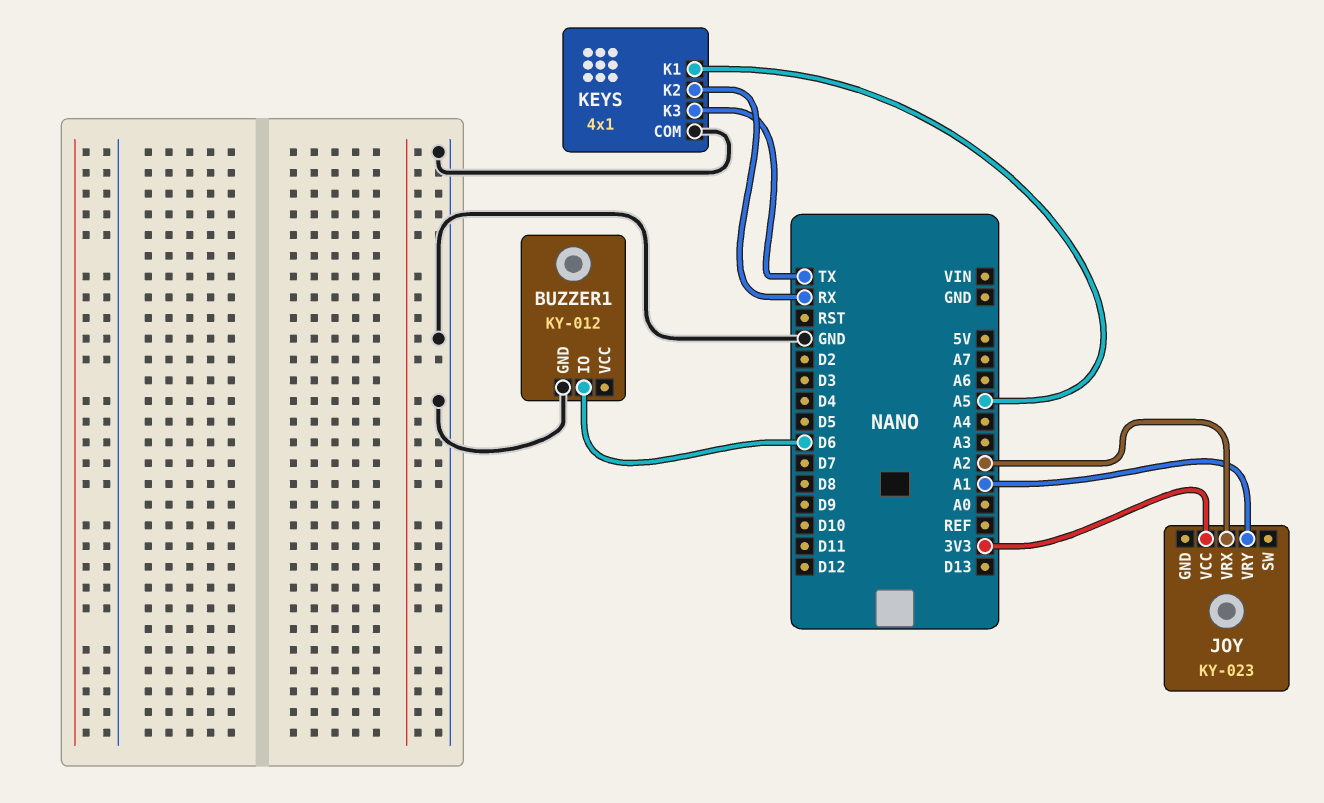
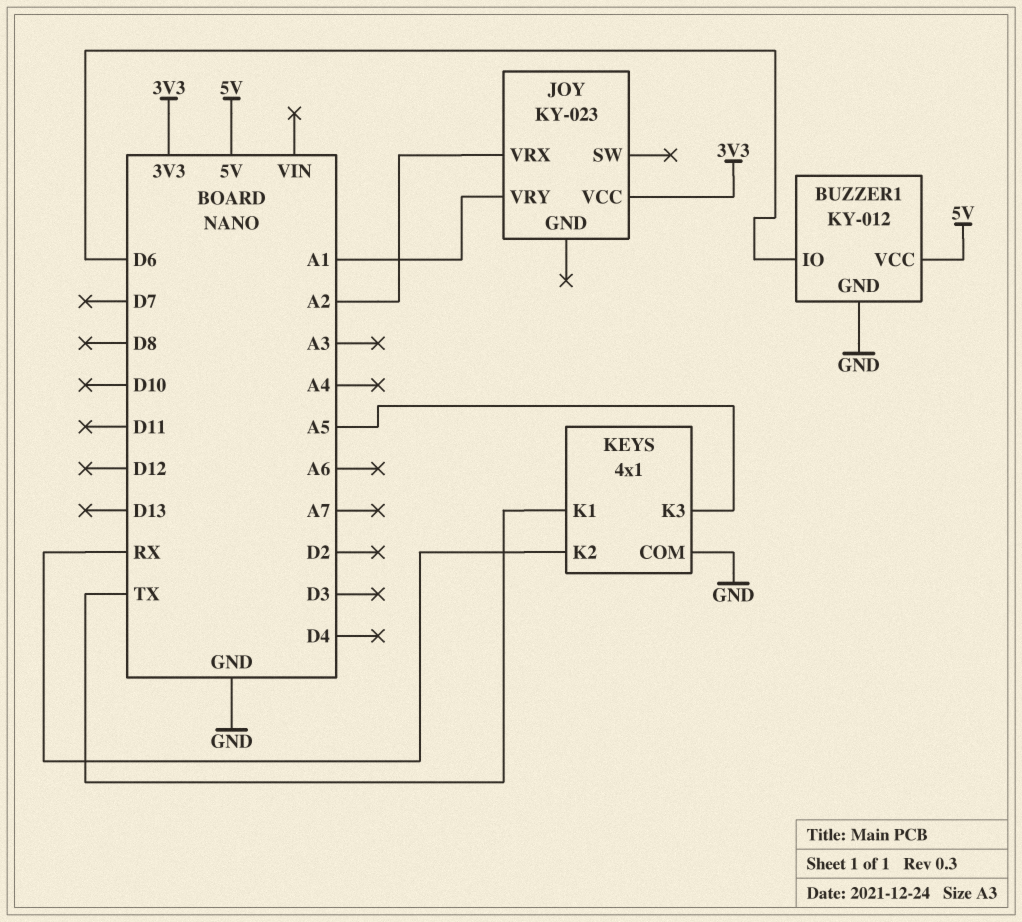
BUZZER1 pin VCC: none -> 5V
KEYS pin K1: A5 -> TX
KEYS pin K3: TX -> A5

